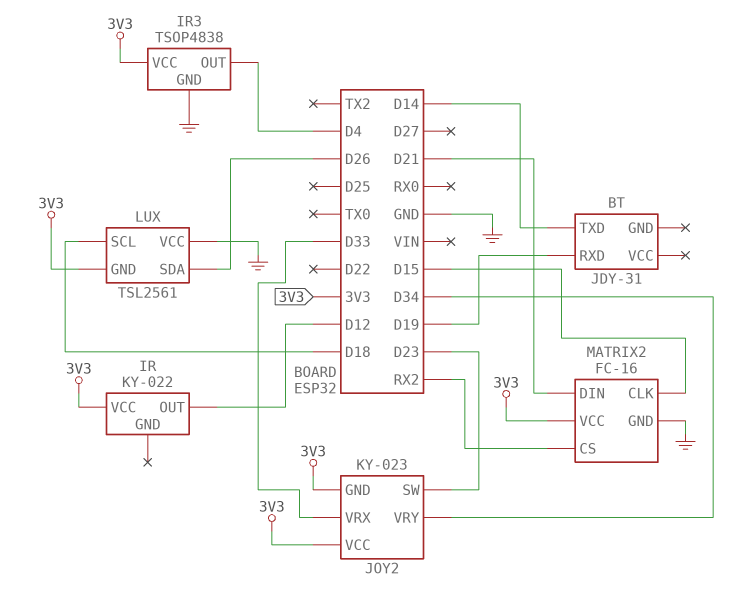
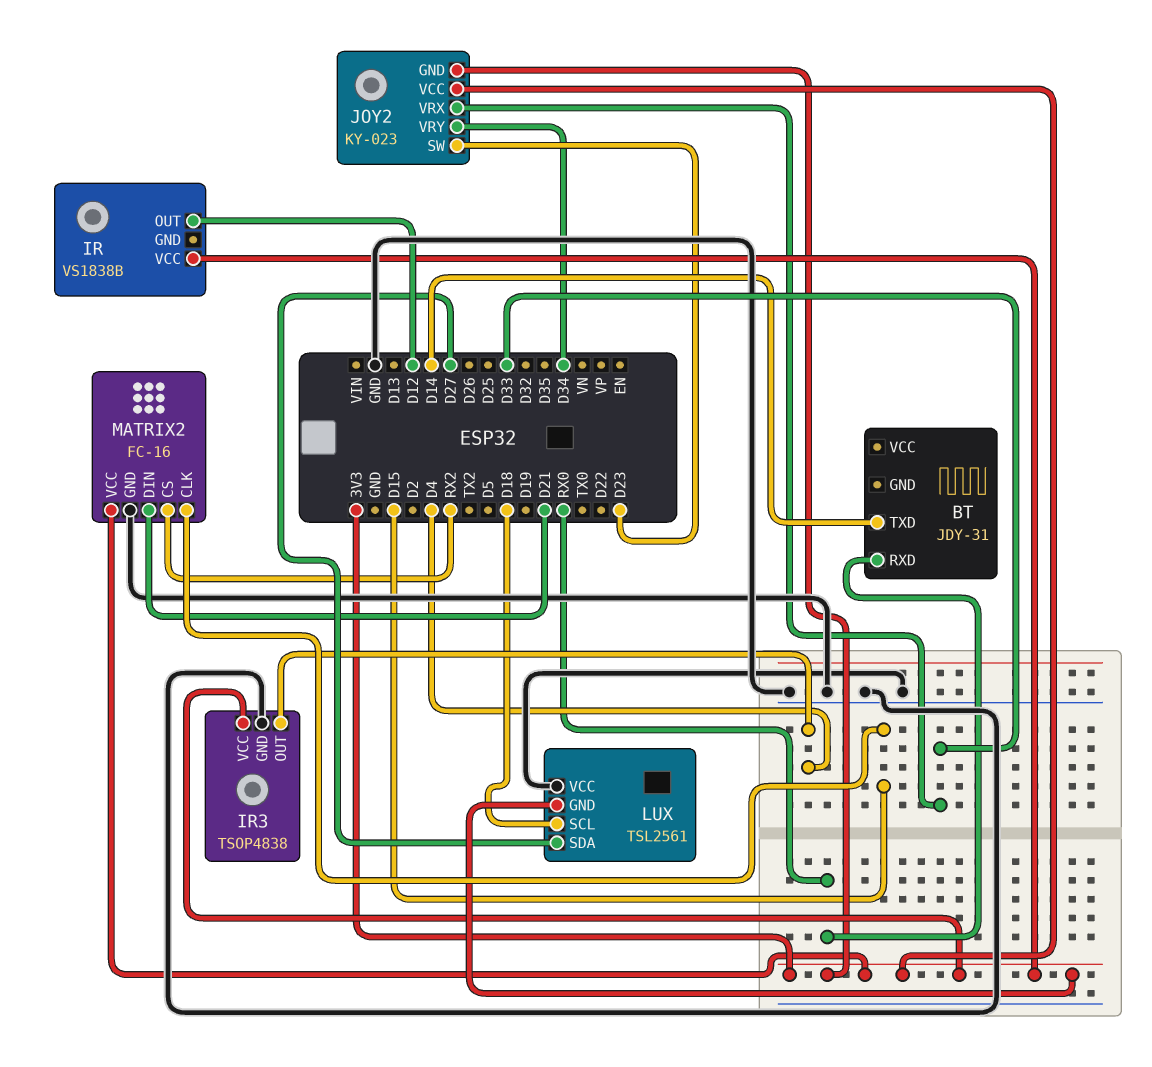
BT pin RXD: D19 -> RX0
IR: KY-022 -> VS1838B
LUX pin SDA: D26 -> D27

